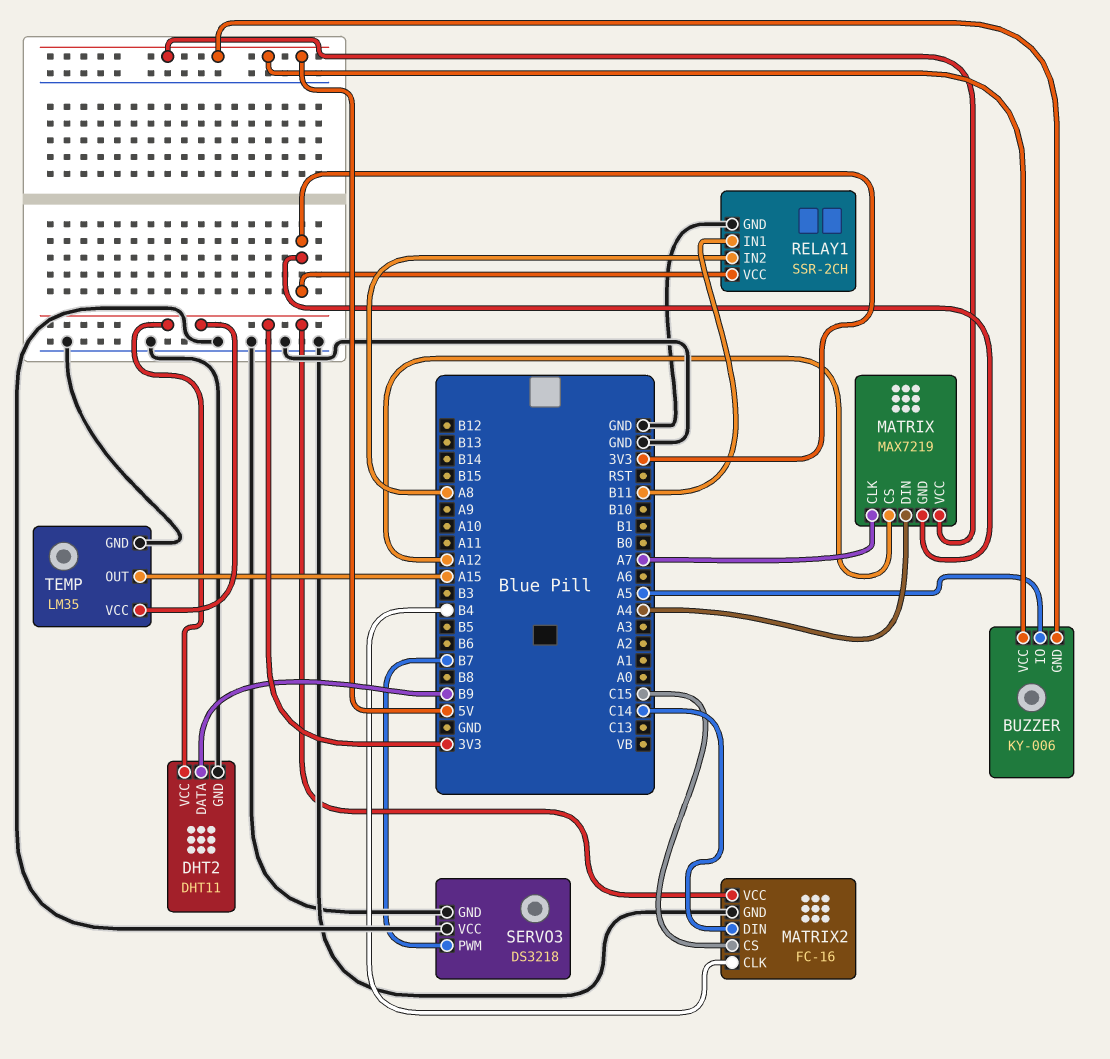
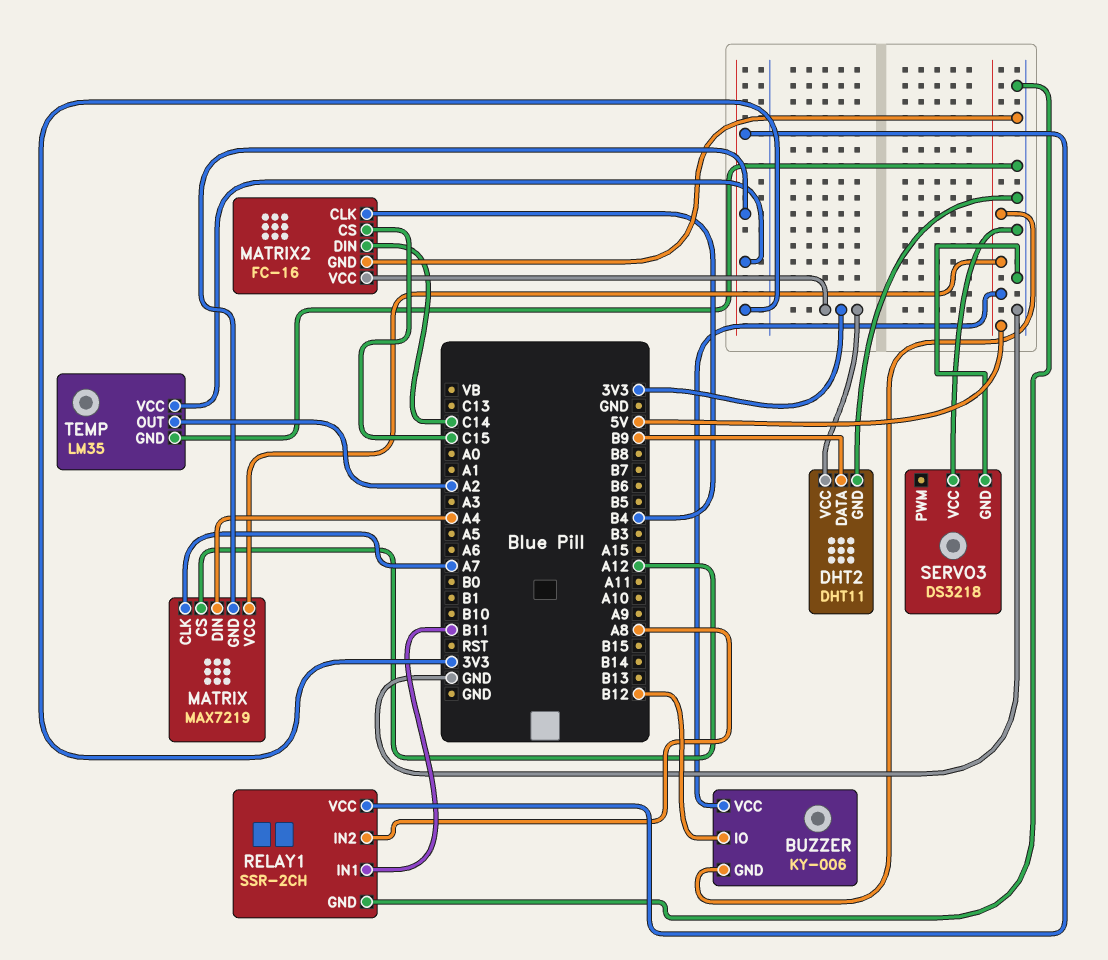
BUZZER pin IO: A5 -> B12
SERVO3 pin PWM: B7 -> none
TEMP pin OUT: A15 -> A2

